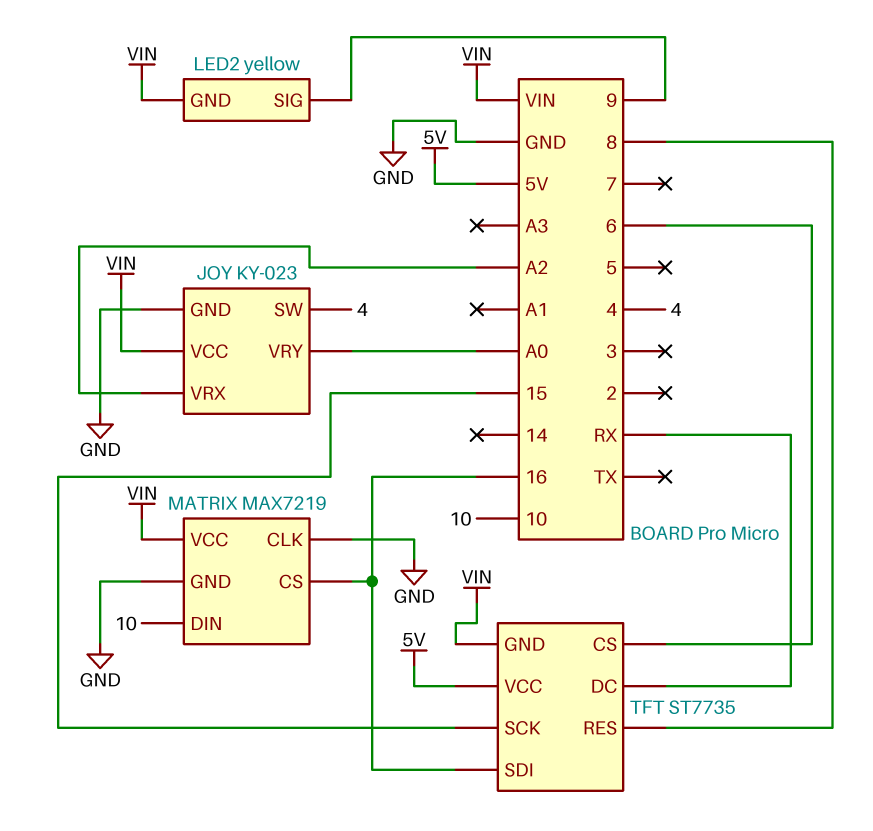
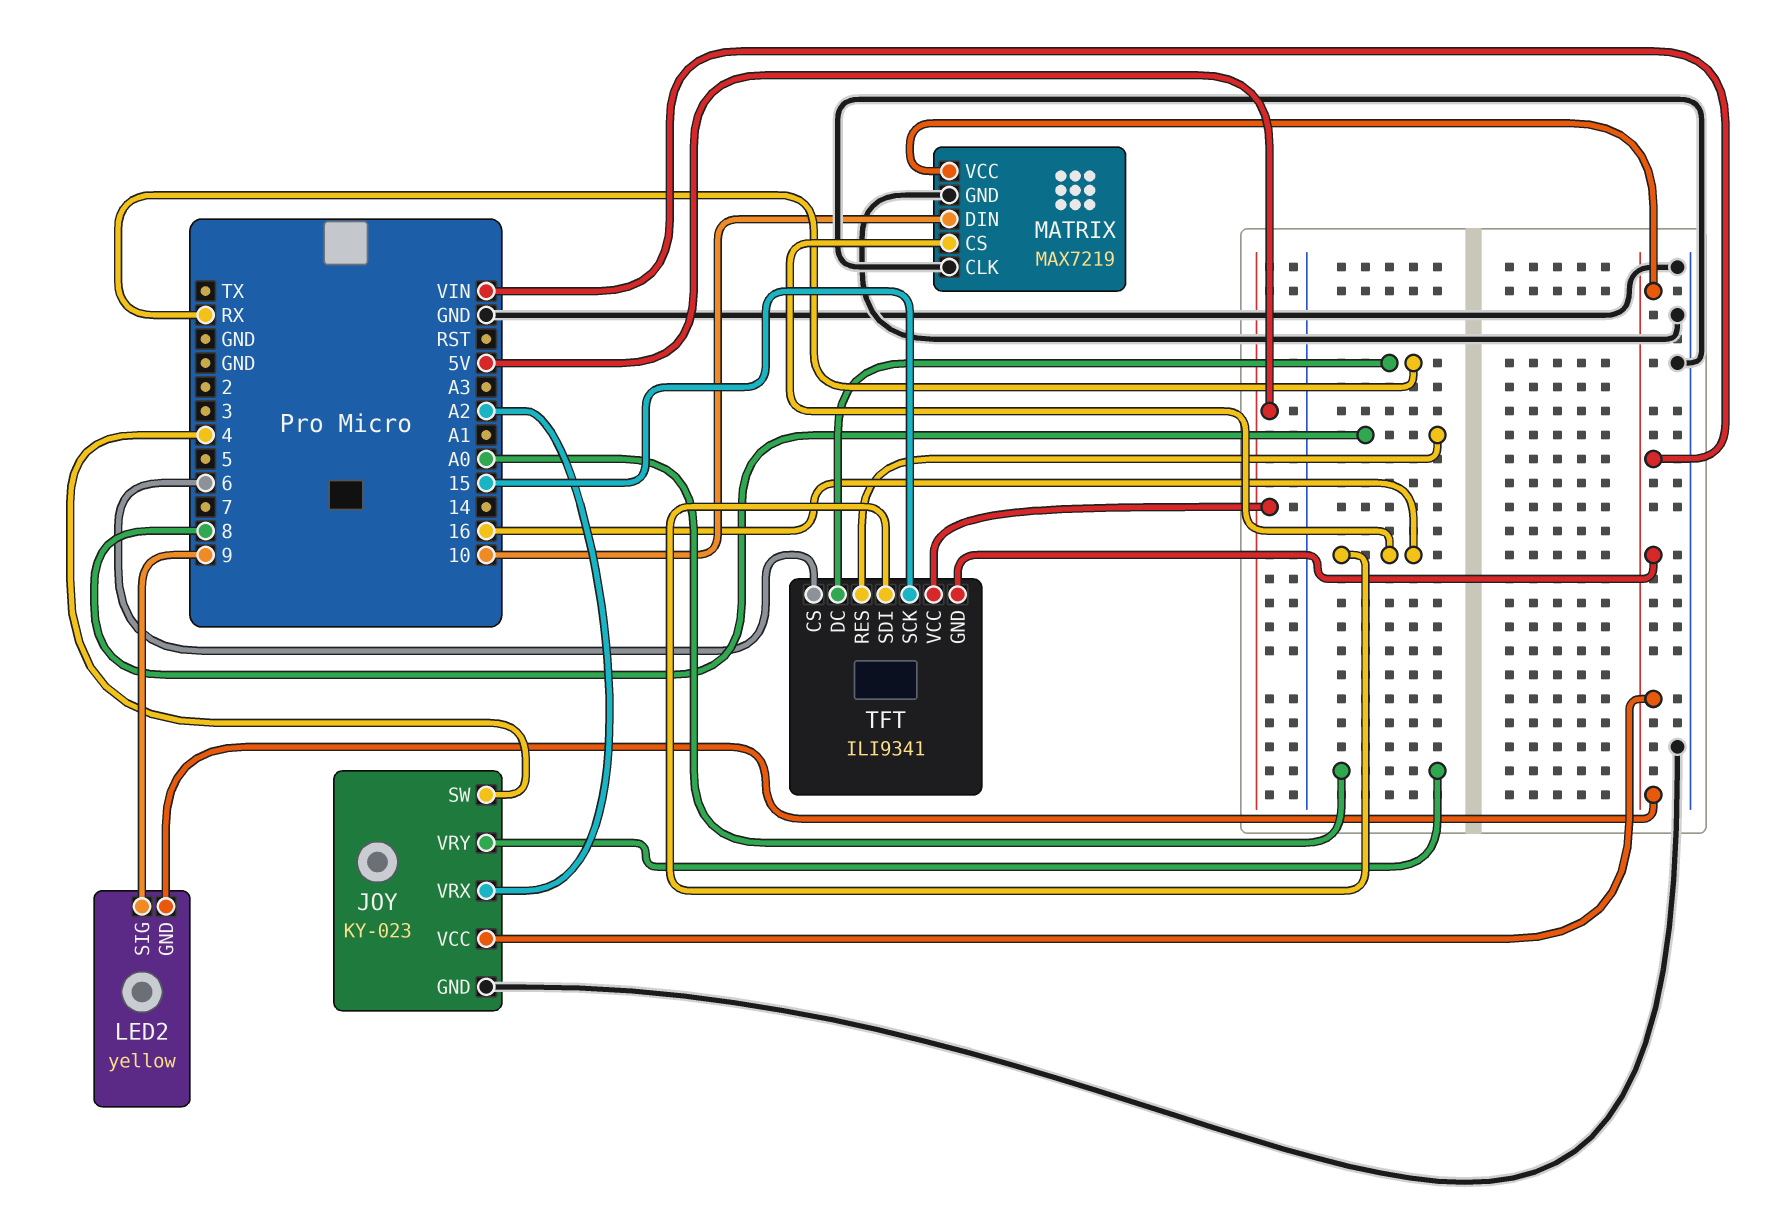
TFT: ST7735 -> ILI9341

